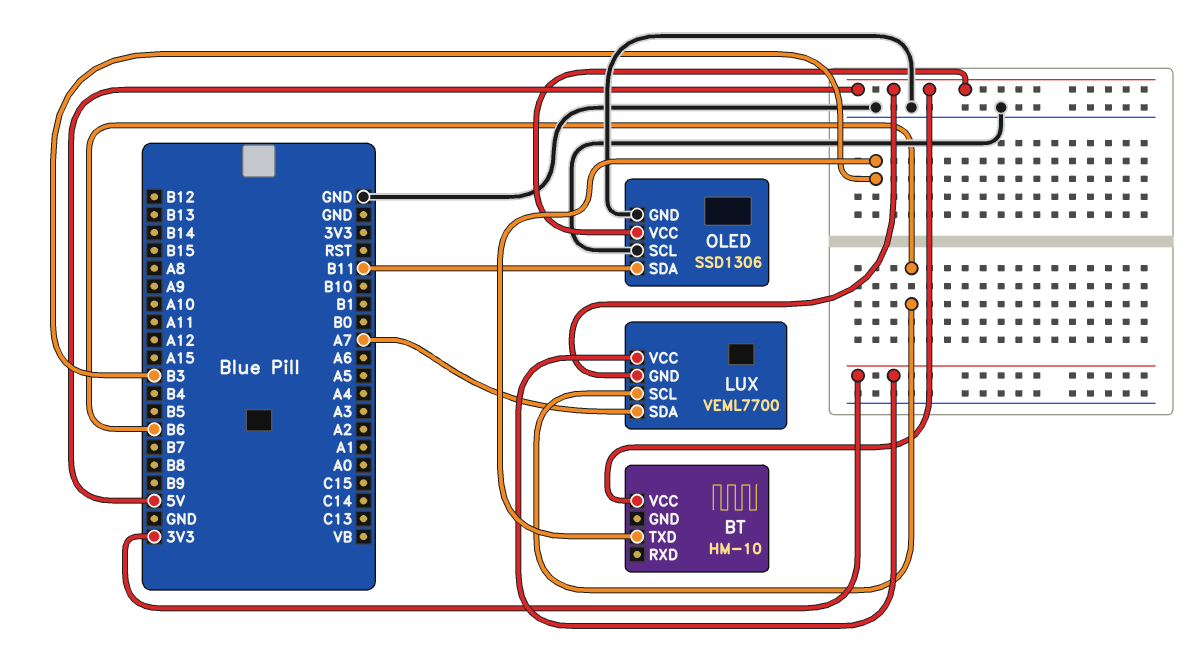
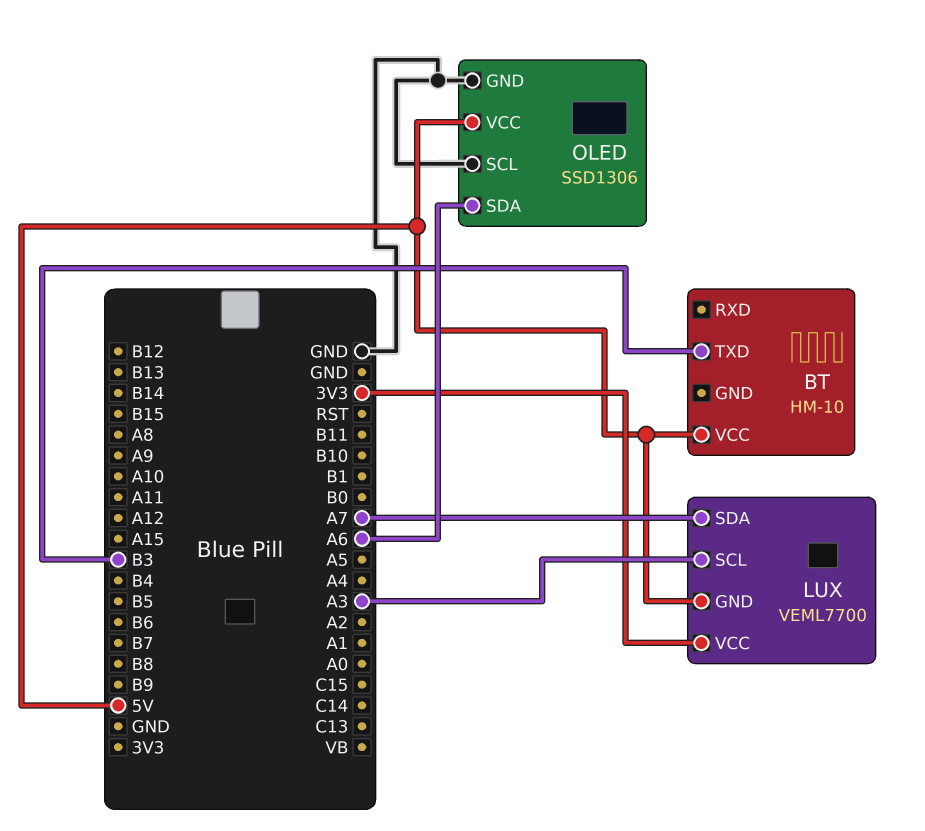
LUX pin SCL: B6 -> A3
OLED pin SDA: B11 -> A6

